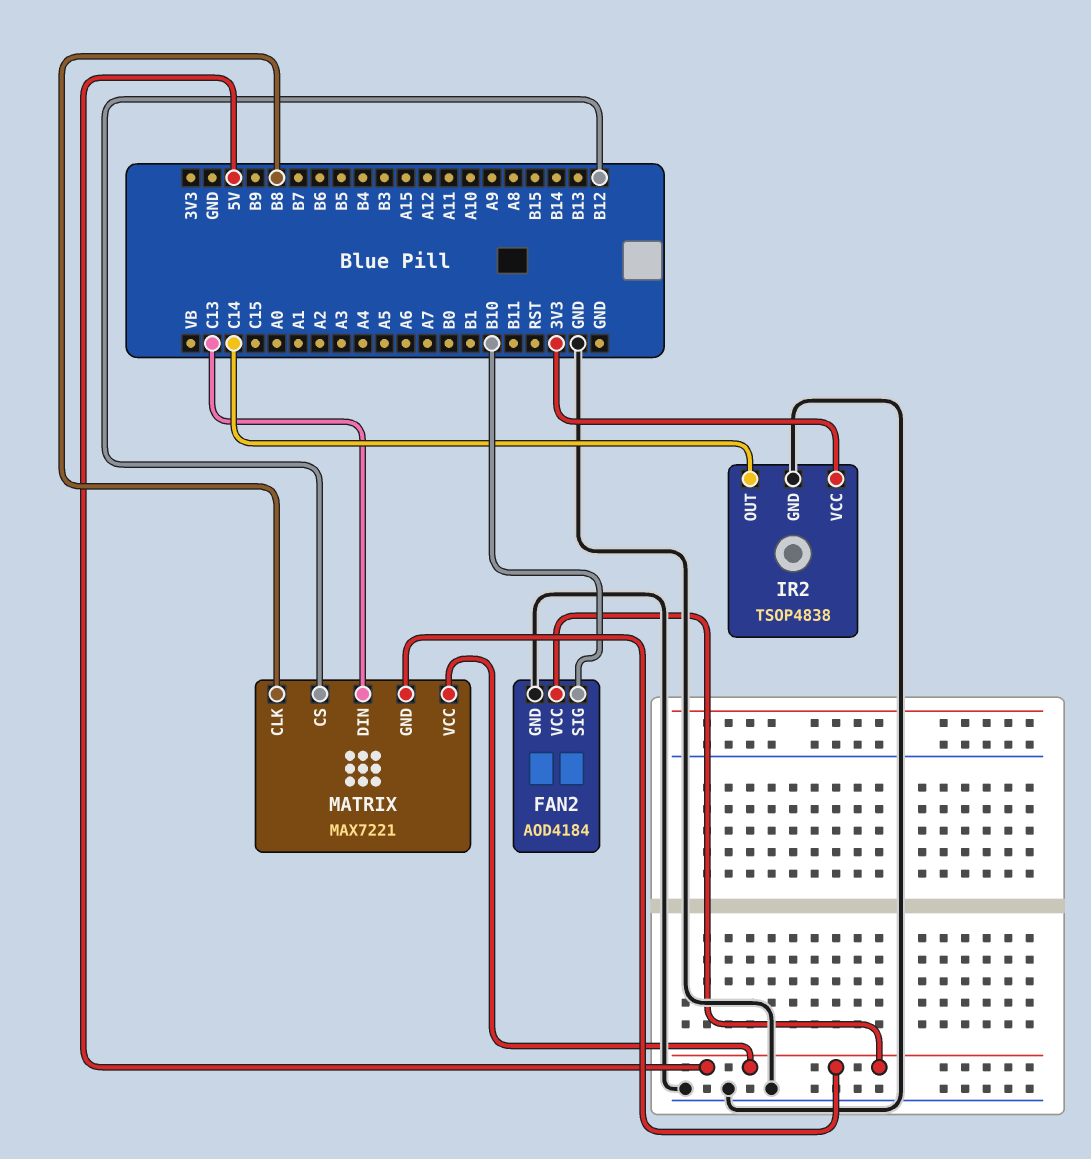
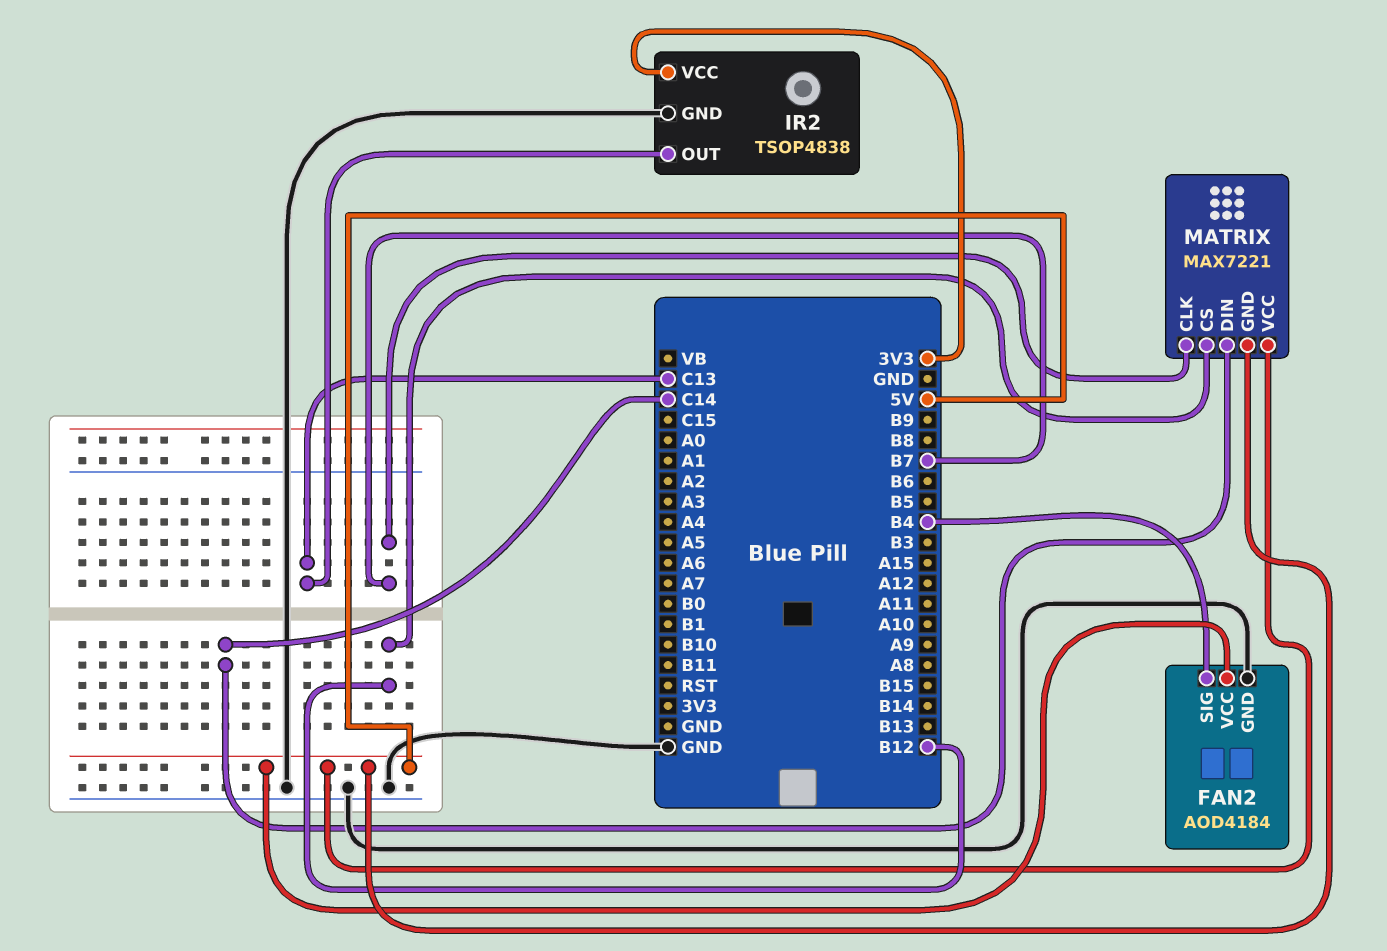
FAN2 pin SIG: B10 -> B4
IR2 pin OUT: C14 -> C13
MATRIX pin CLK: B8 -> B7
MATRIX pin DIN: C13 -> C14

